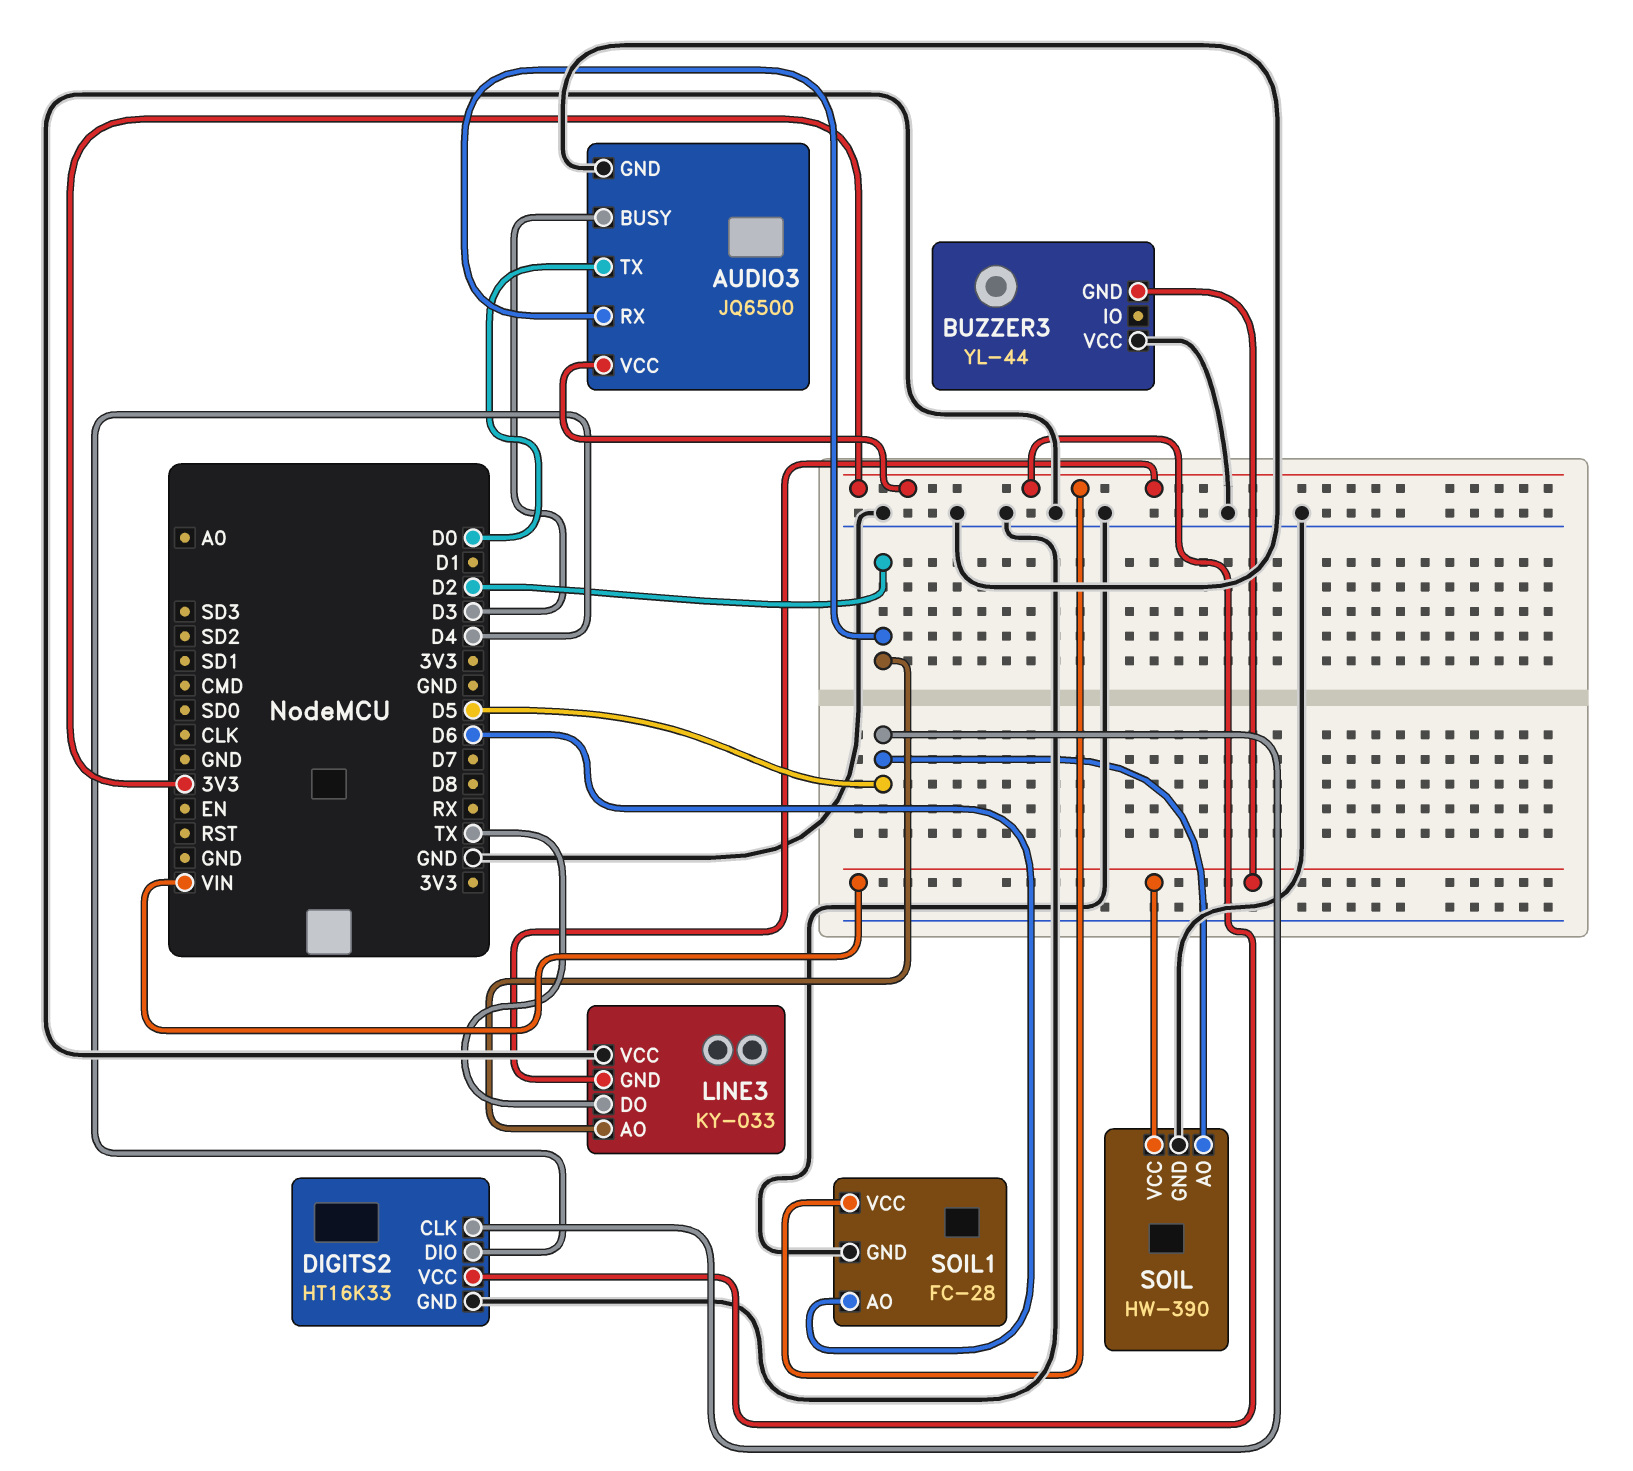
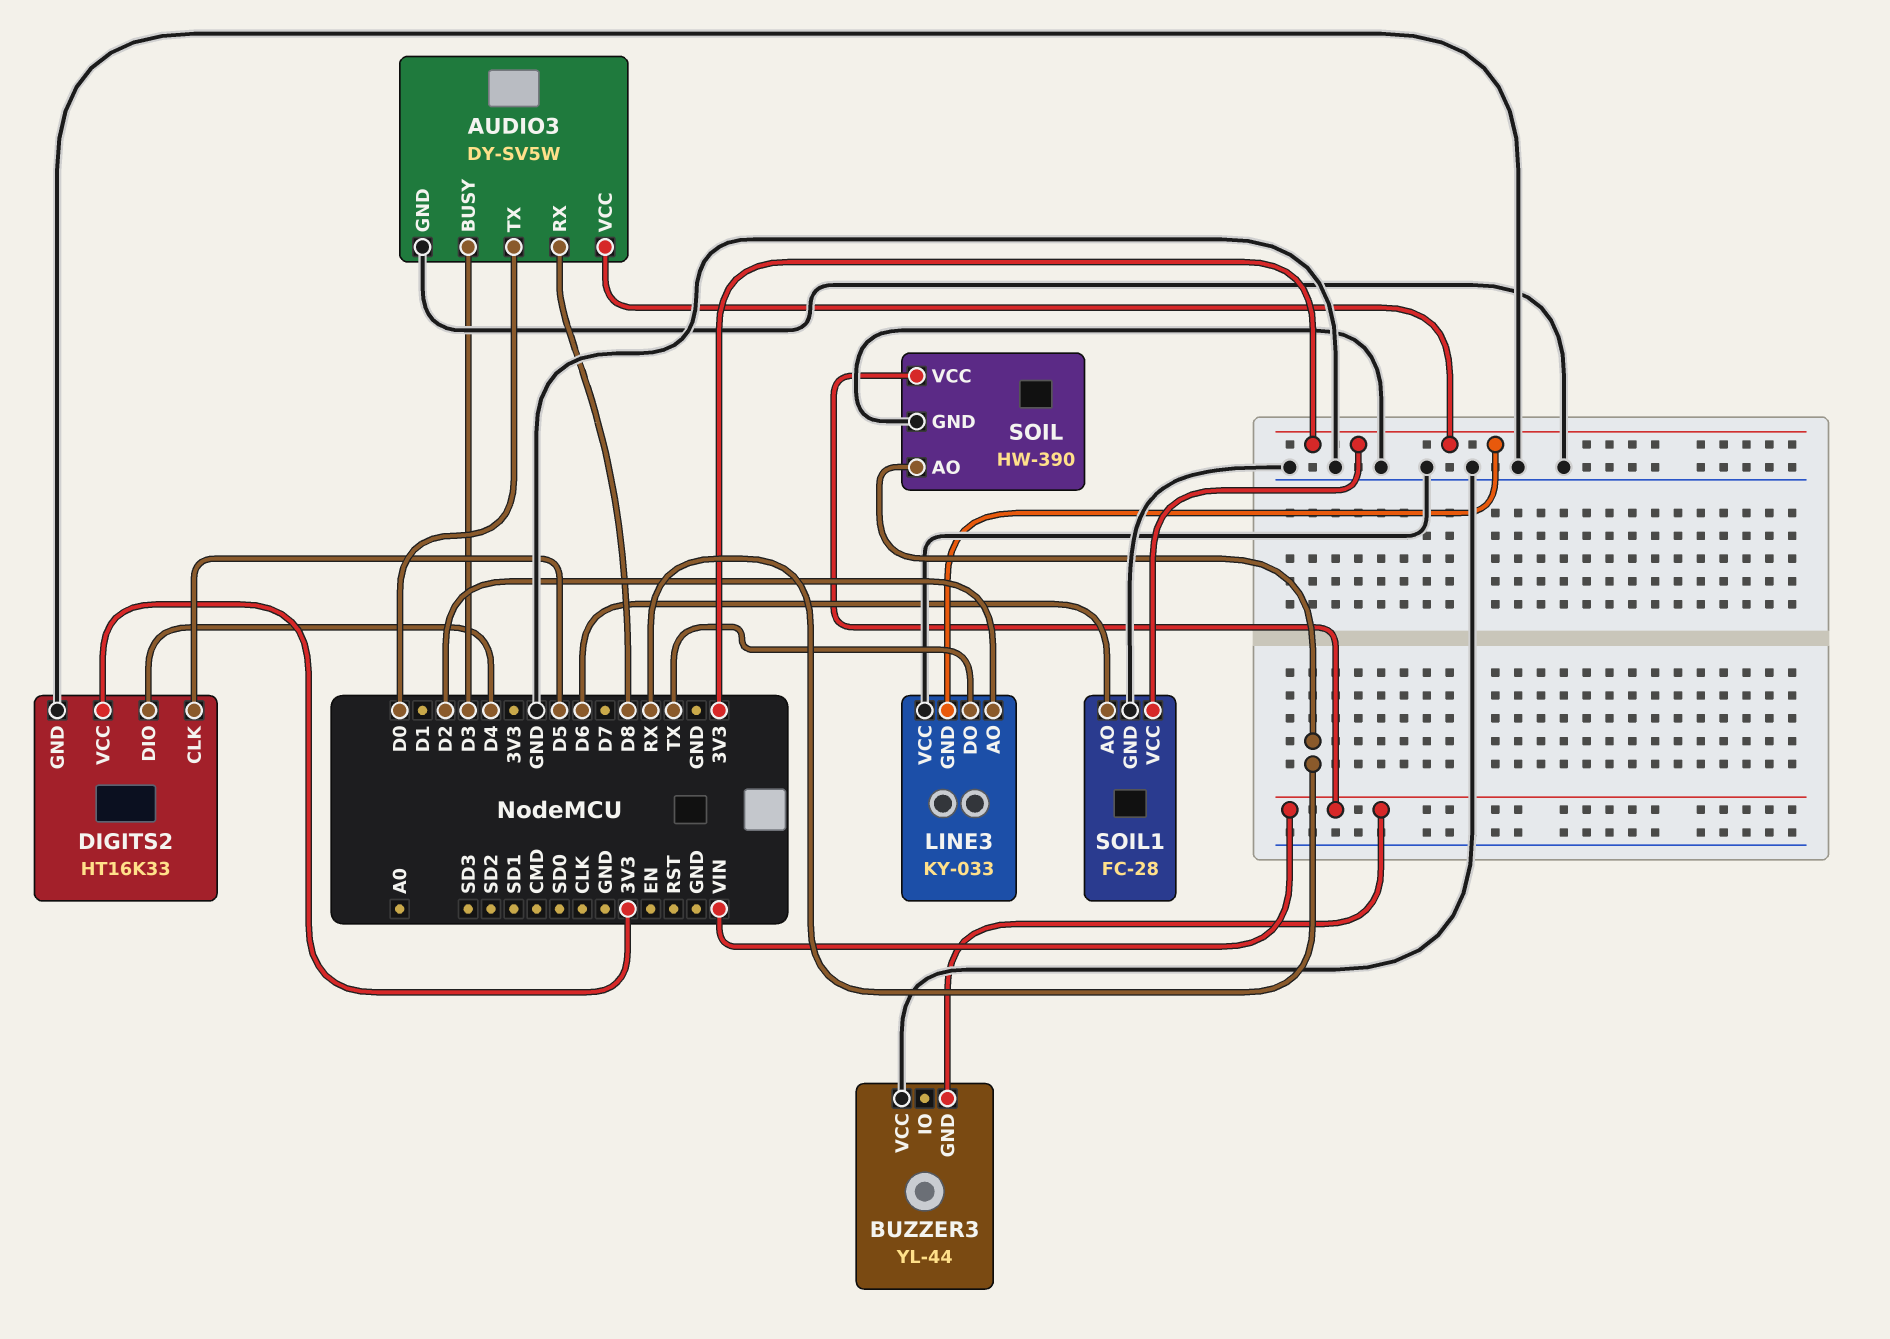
AUDIO3: JQ6500 -> DY-SV5W
AUDIO3 pin RX: D2 -> D8
SOIL pin AO: D5 -> RX

